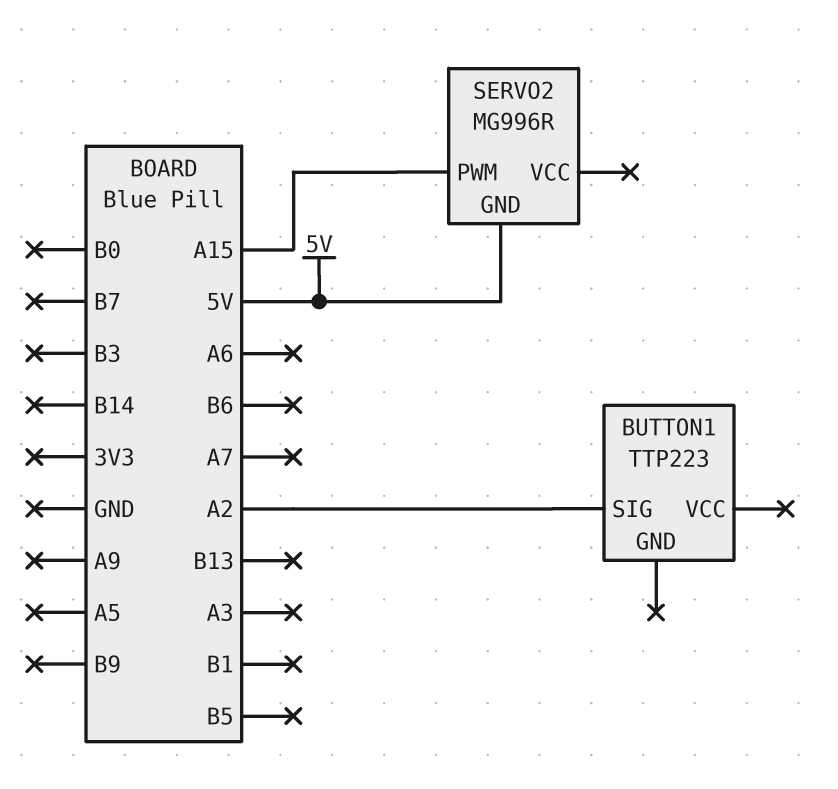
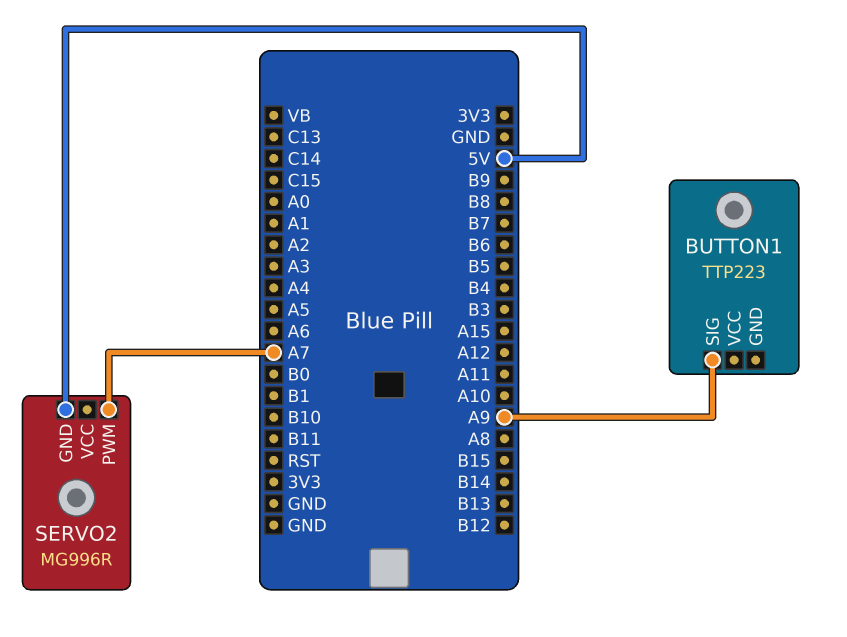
BUTTON1 pin SIG: A2 -> A9
SERVO2 pin PWM: A15 -> A7

